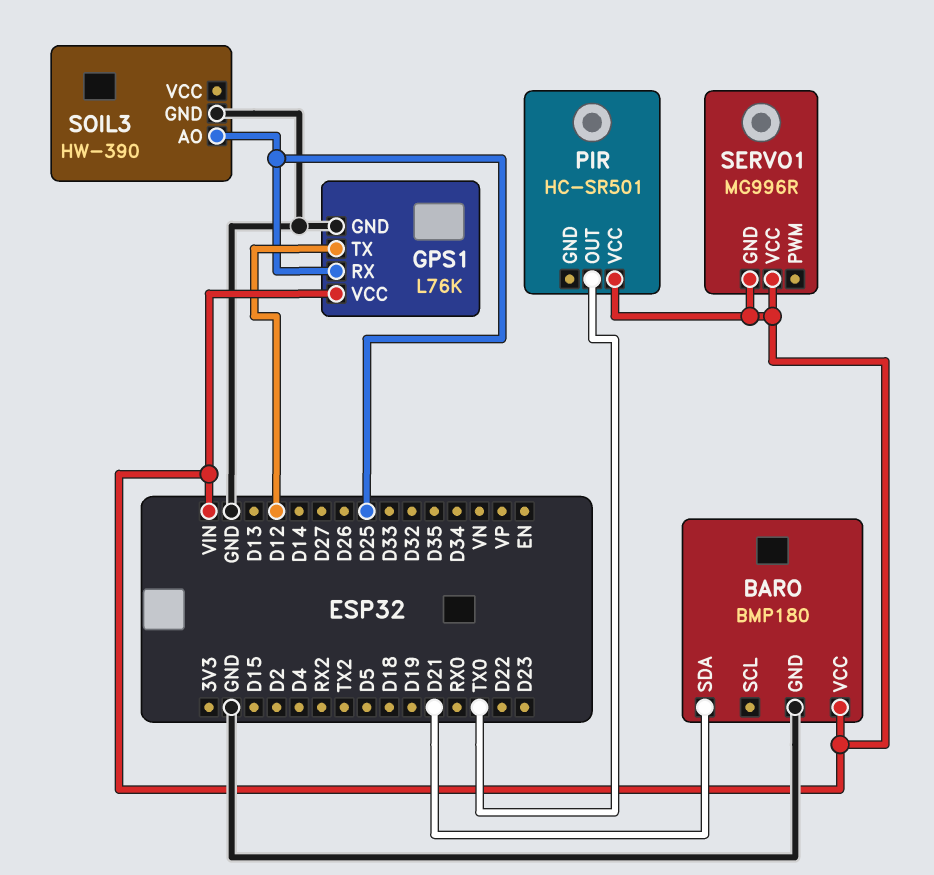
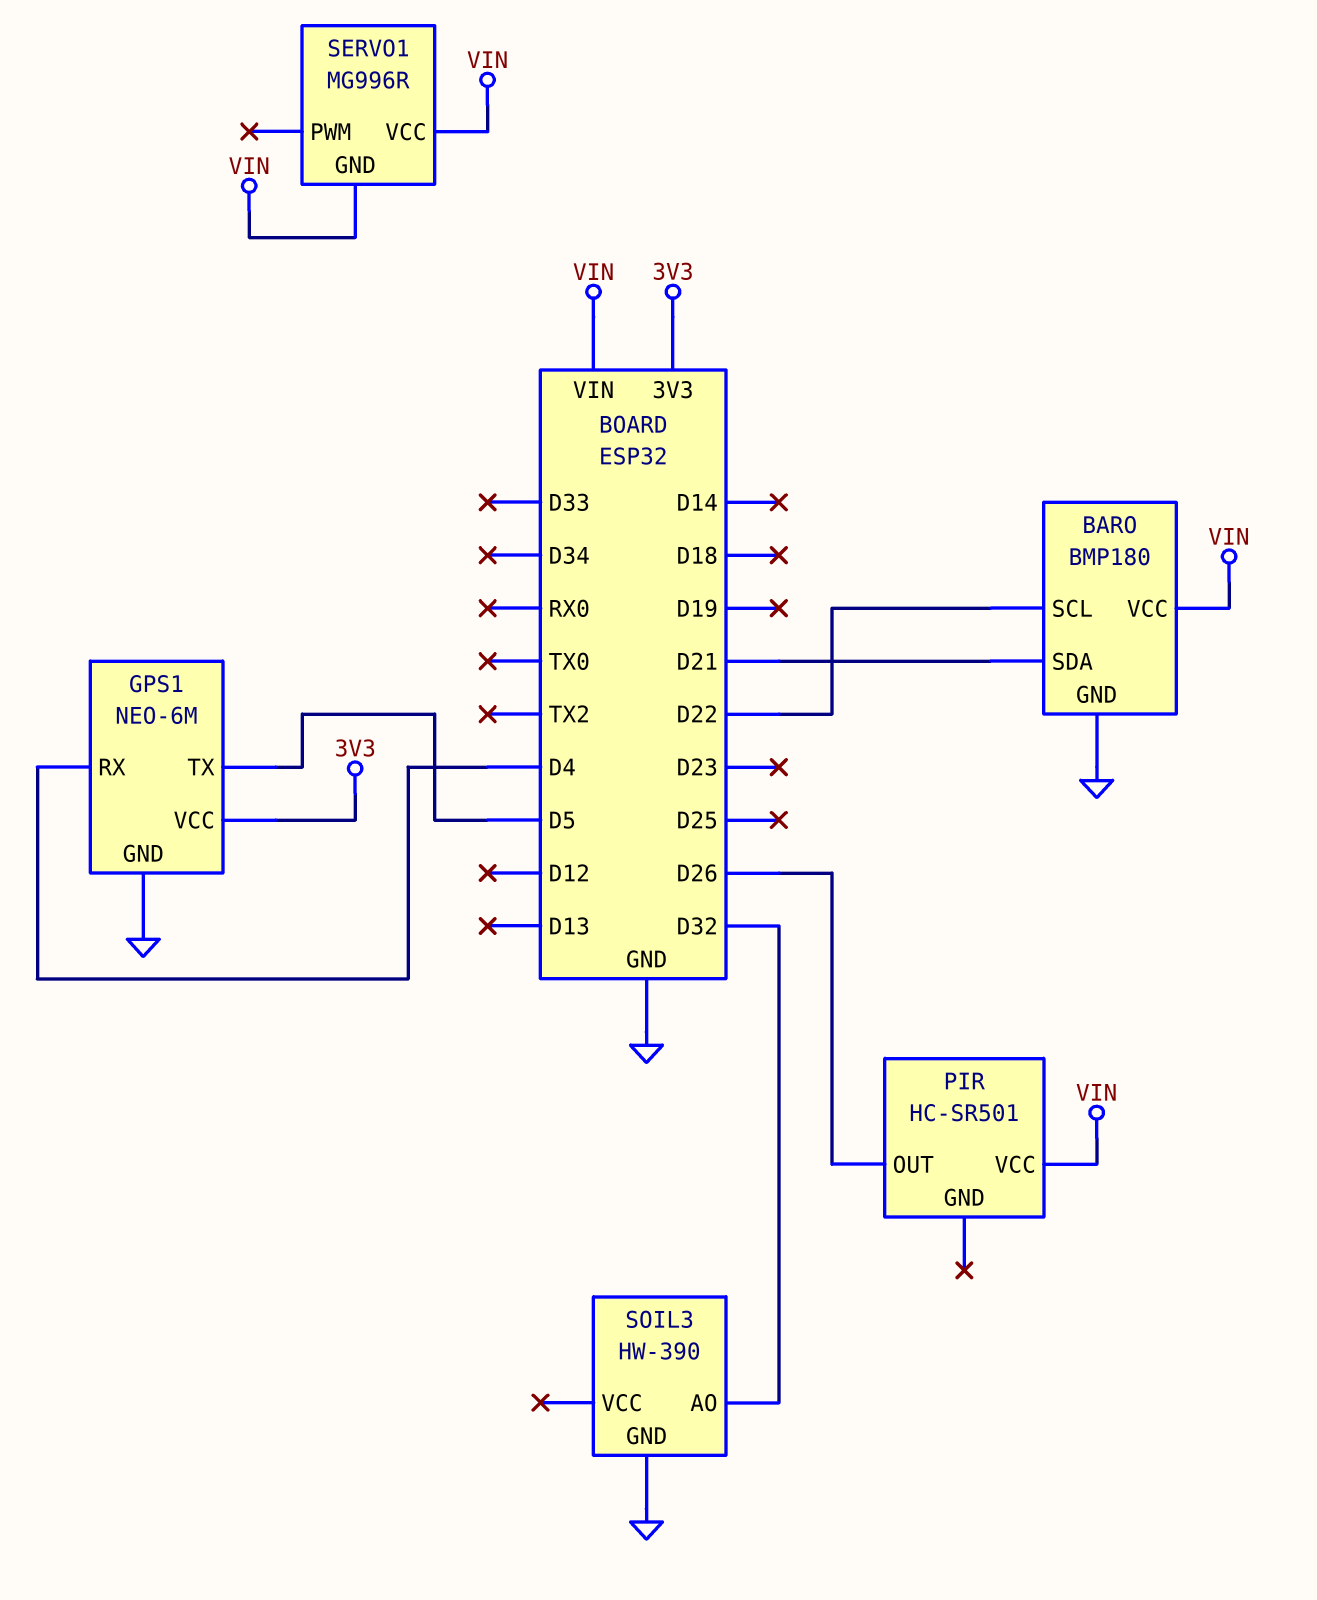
BARO pin SCL: none -> D22
GPS1: L76K -> NEO-6M
GPS1 pin RX: D25 -> D4
GPS1 pin TX: D12 -> D5
GPS1 pin VCC: VIN -> 3V3
PIR pin OUT: TX0 -> D26
SOIL3 pin AO: D25 -> D32

